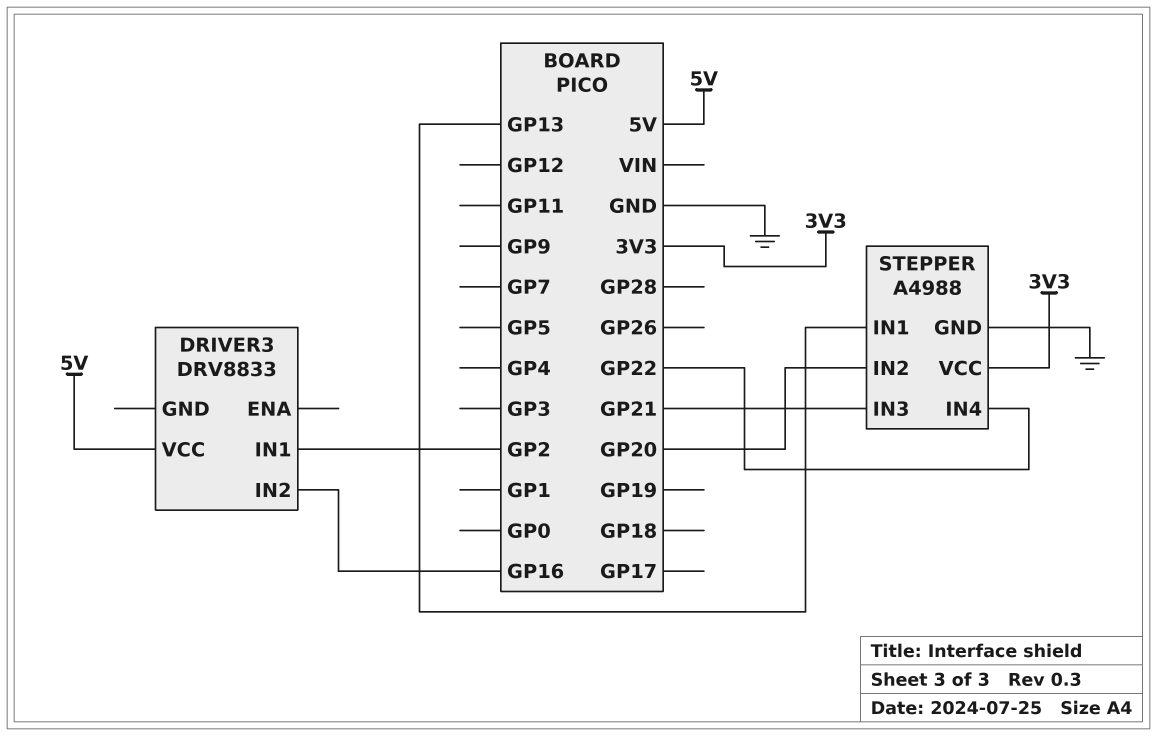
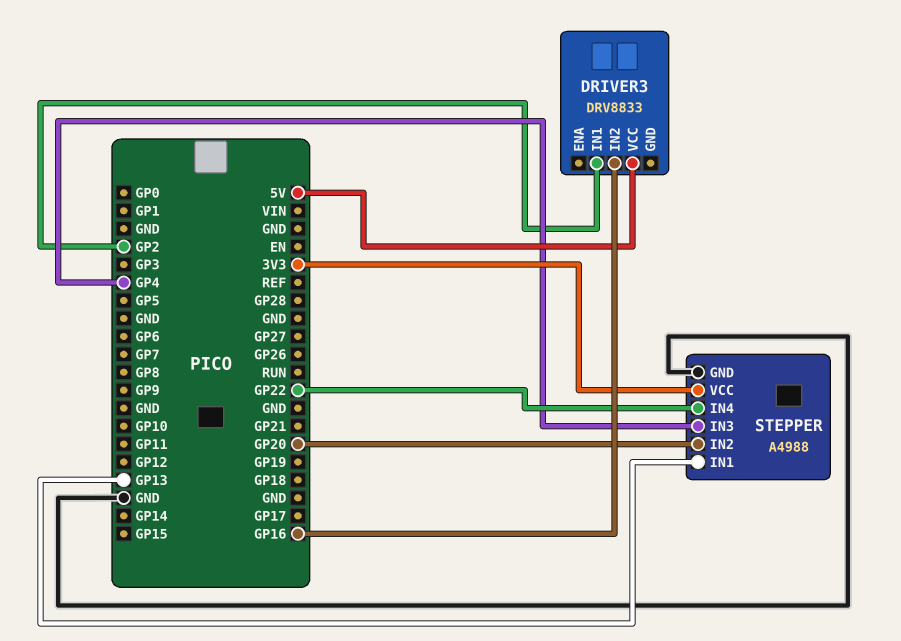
STEPPER pin IN3: GP21 -> GP4

